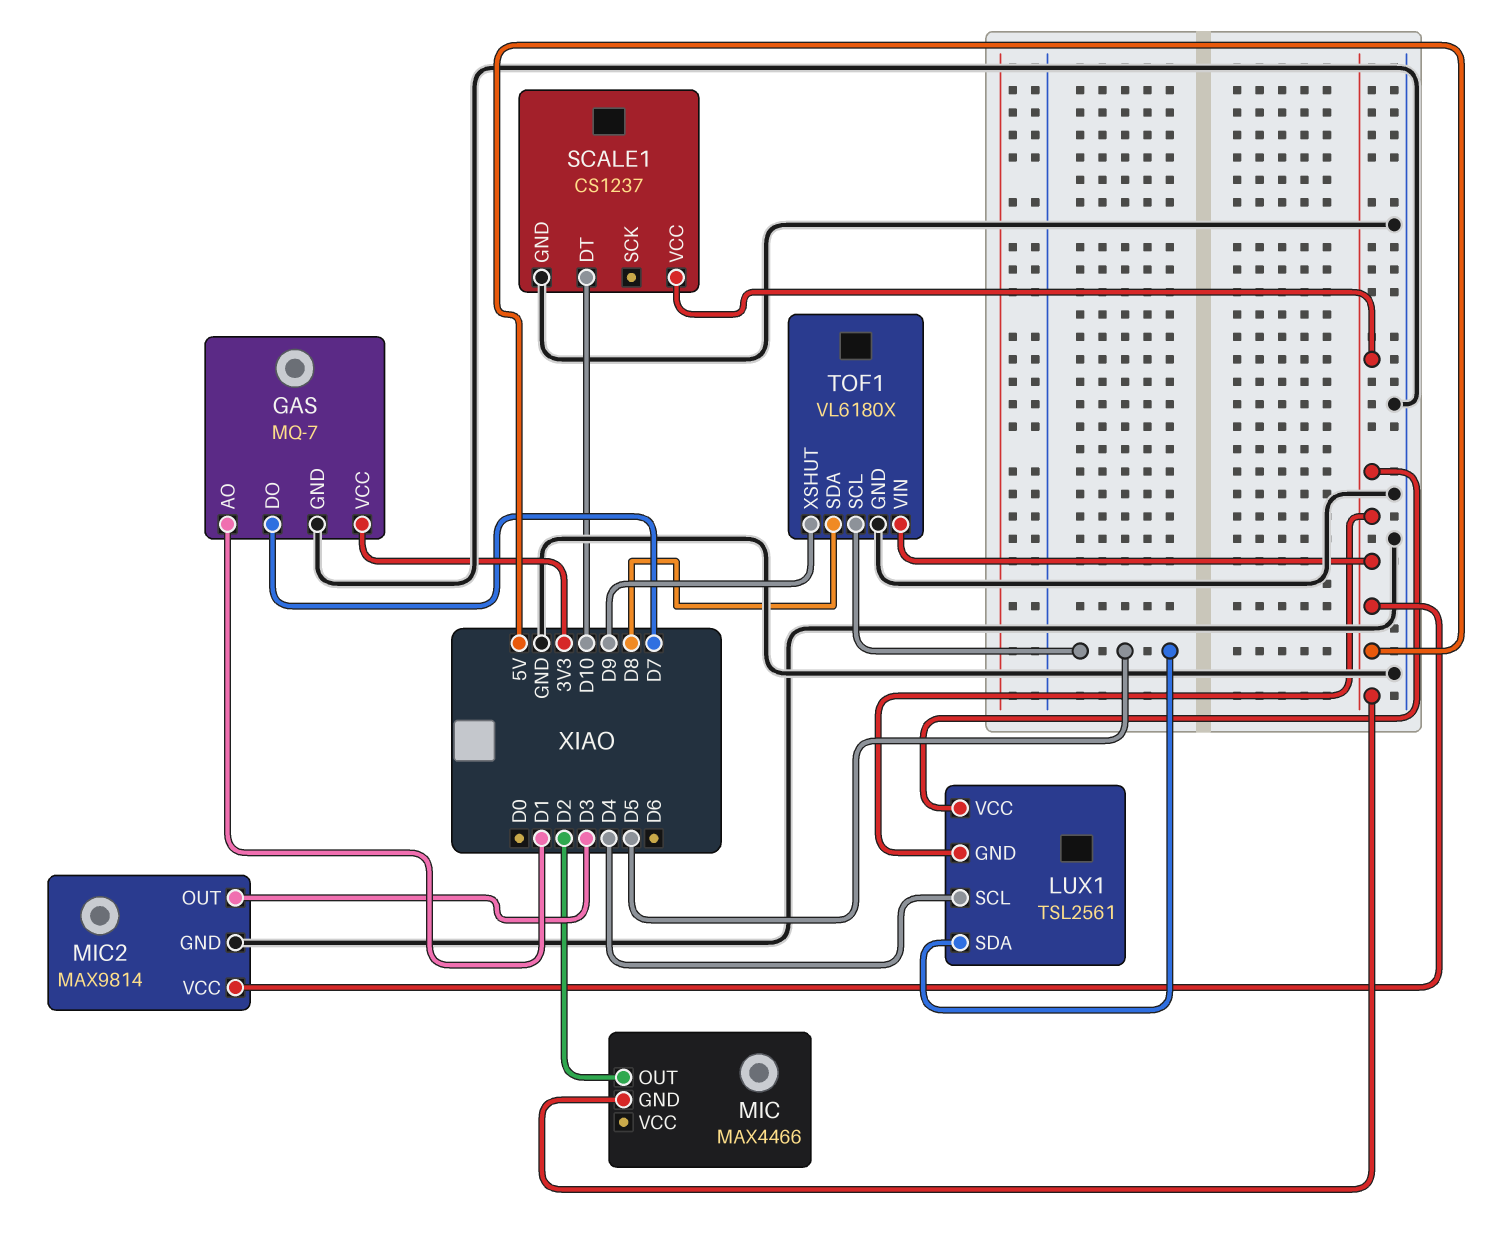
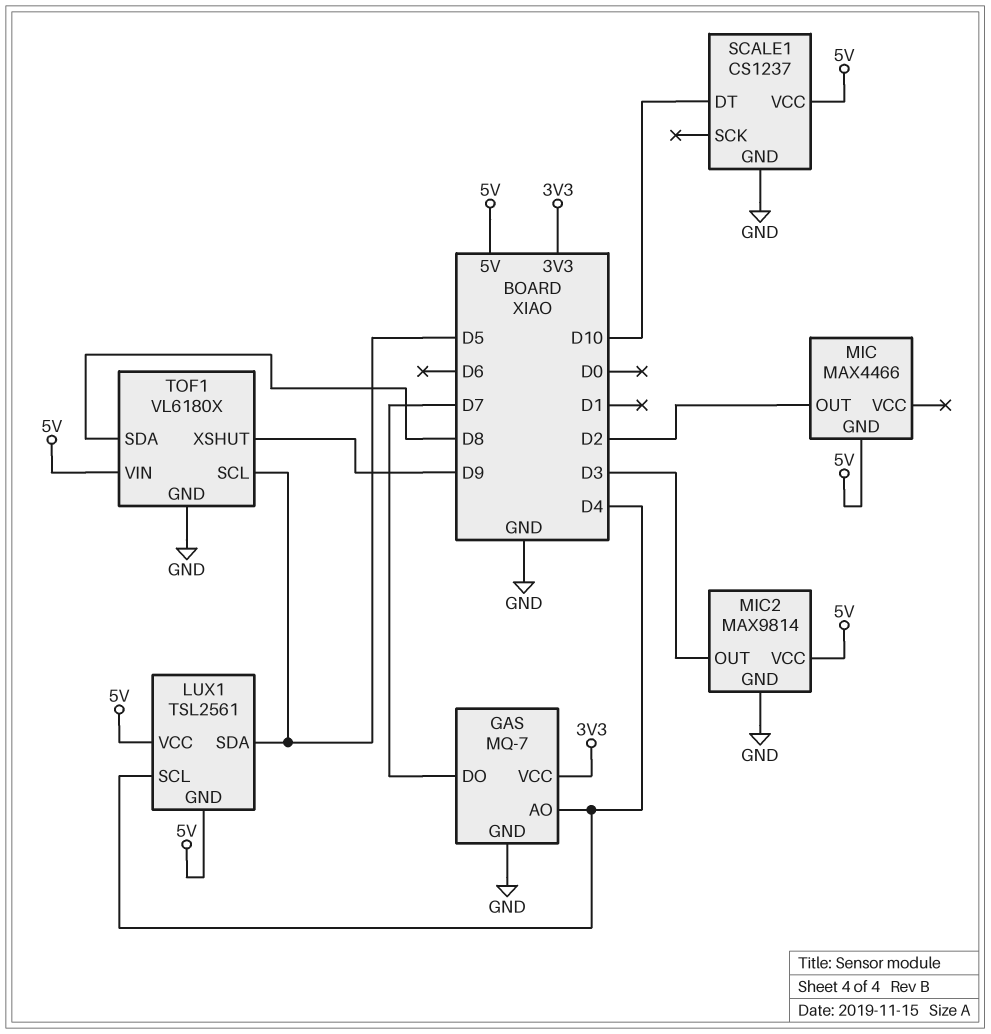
GAS pin AO: D1 -> D4

